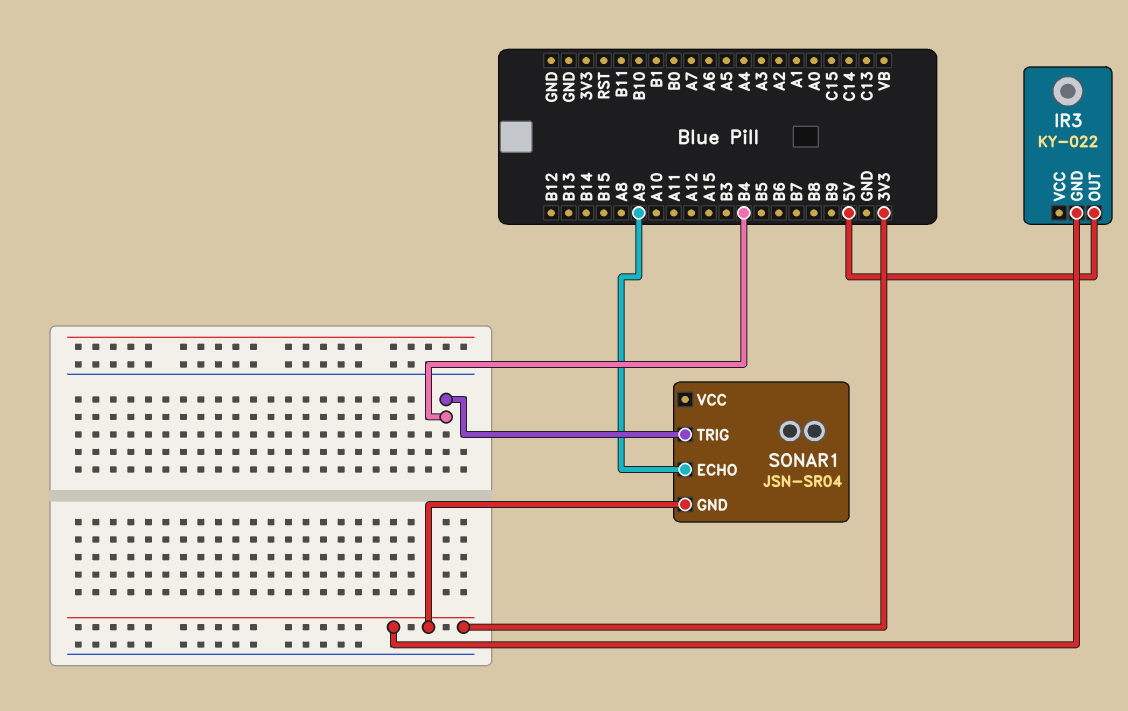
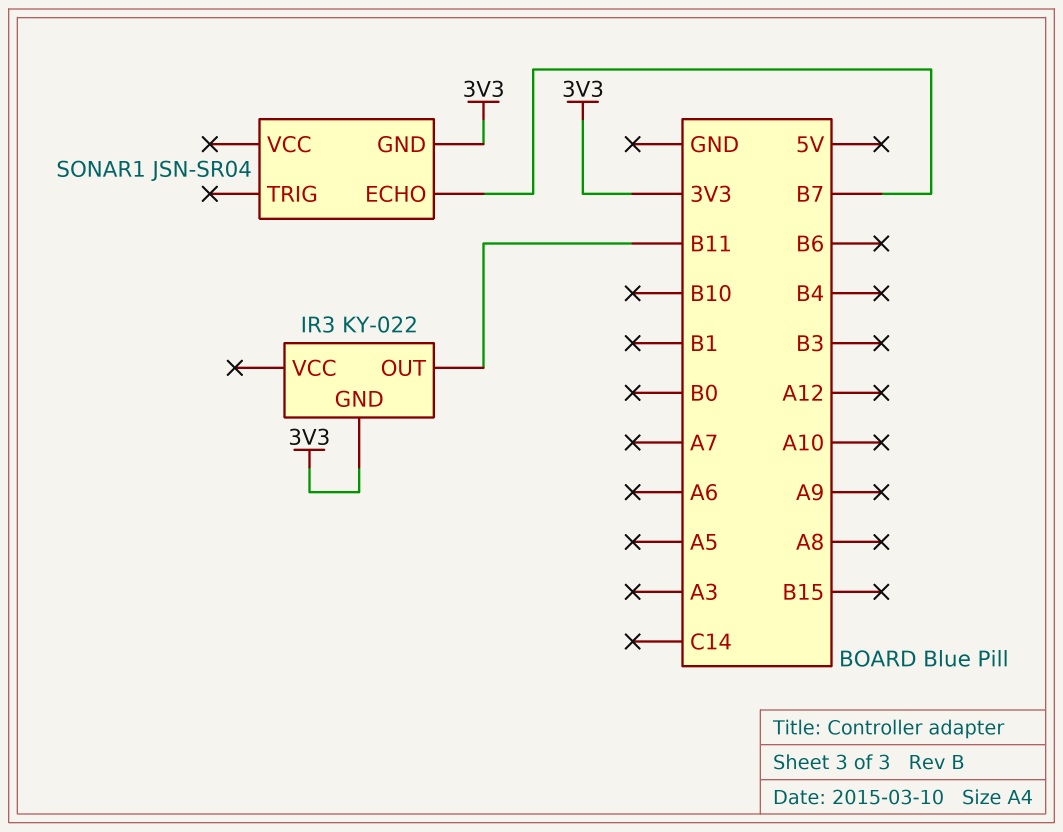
IR3 pin OUT: 5V -> B11
SONAR1 pin ECHO: A9 -> B7
SONAR1 pin TRIG: B4 -> none

